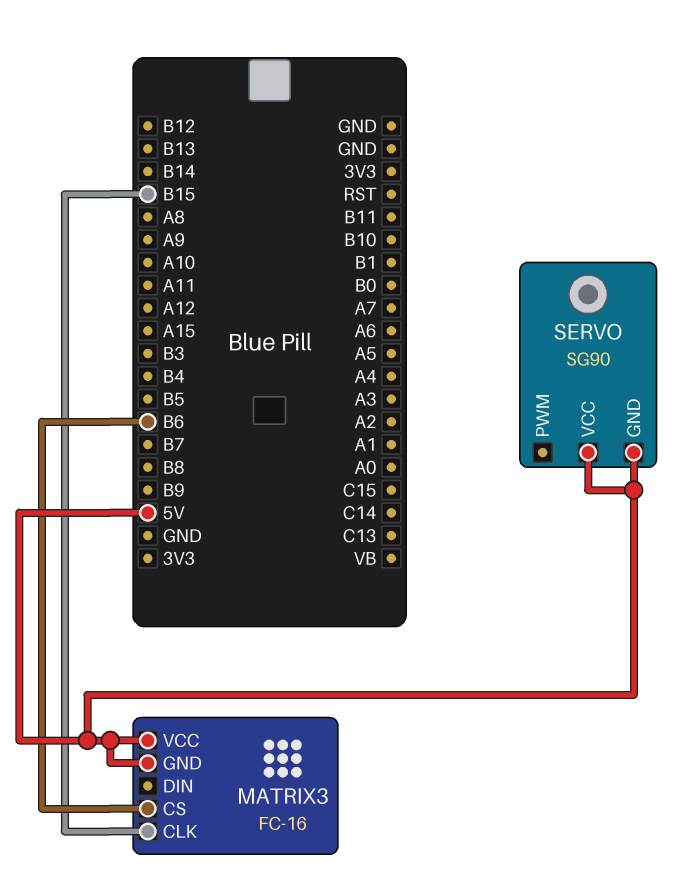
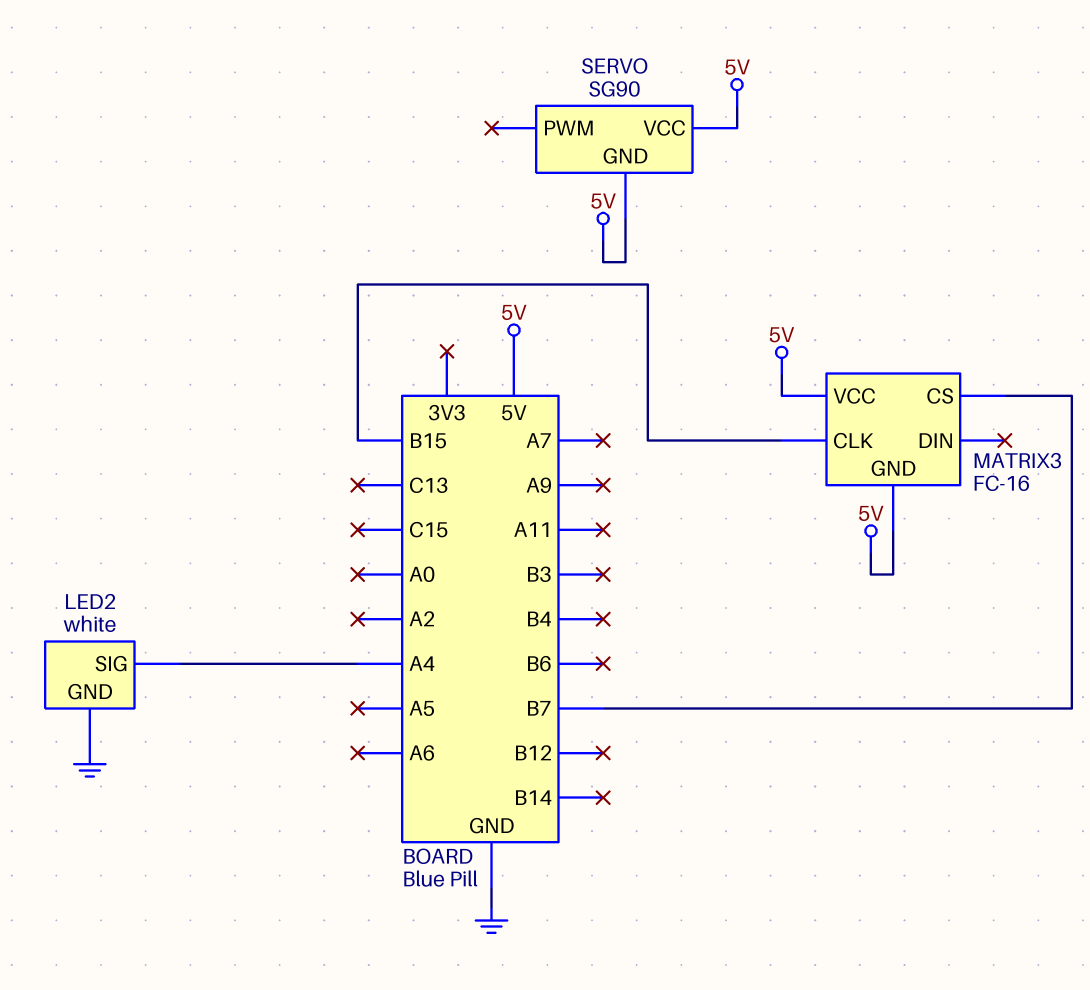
LED2: none -> white
LED2 pin GND: none -> GND
LED2 pin SIG: none -> A4
MATRIX3 pin CS: B6 -> B7

